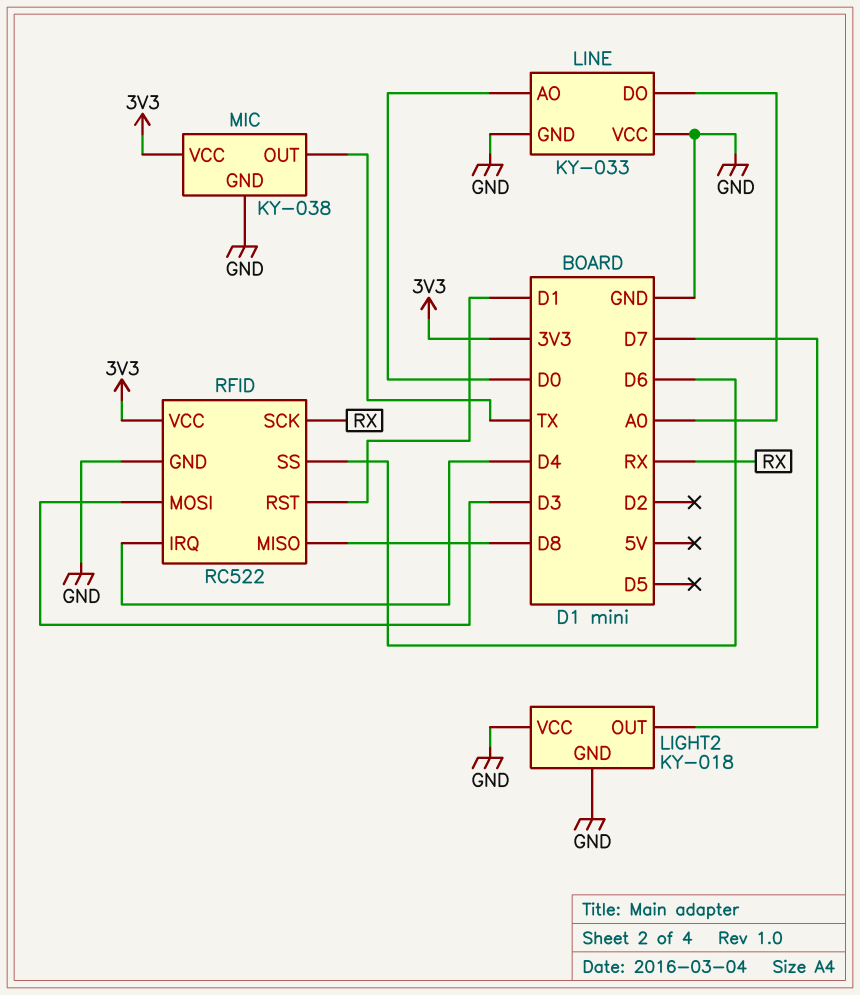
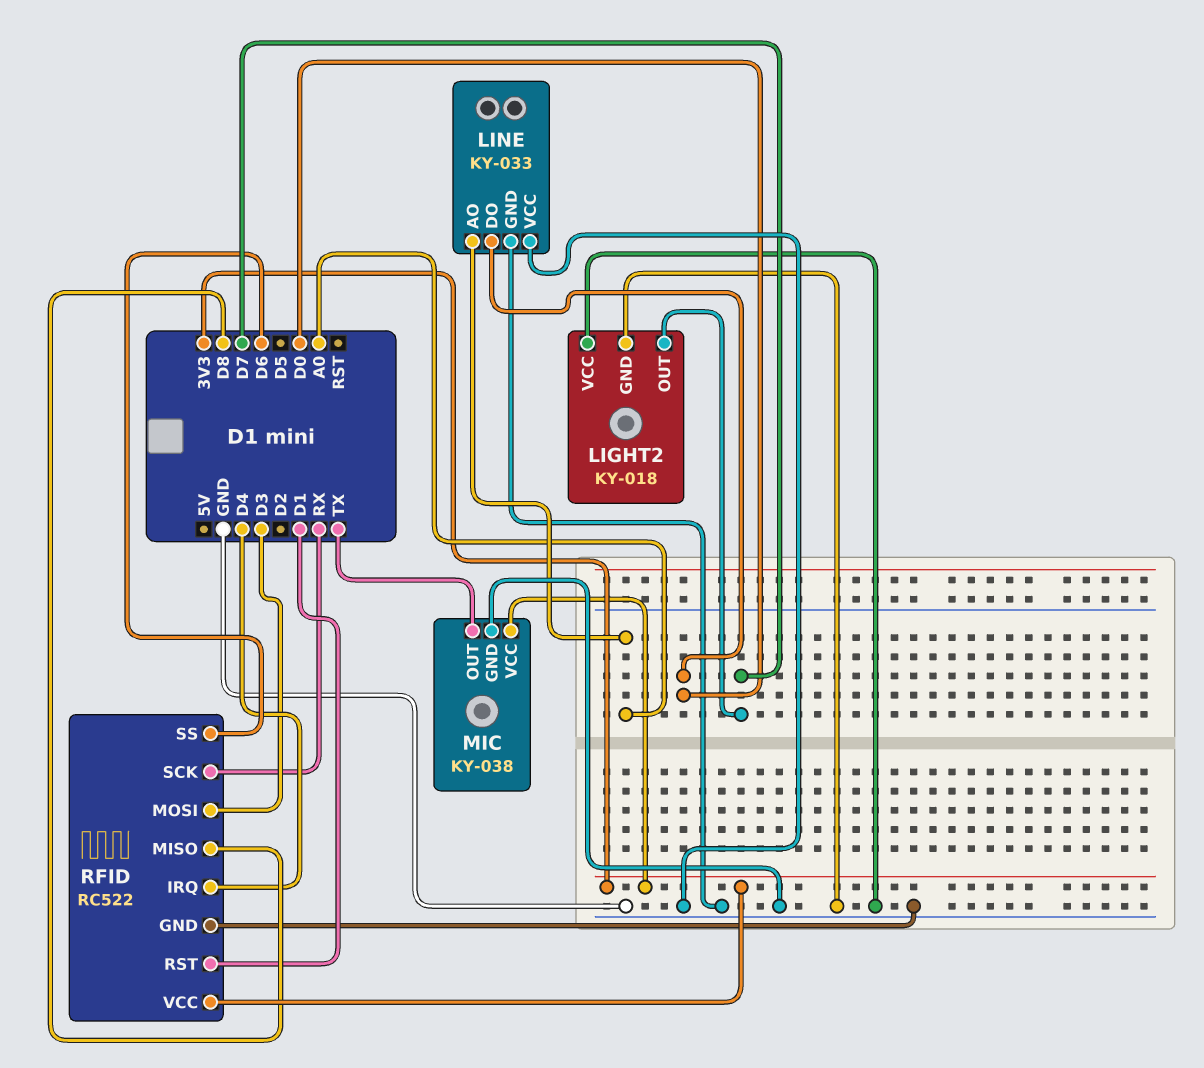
LINE pin AO: D0 -> A0
LINE pin DO: A0 -> D0

